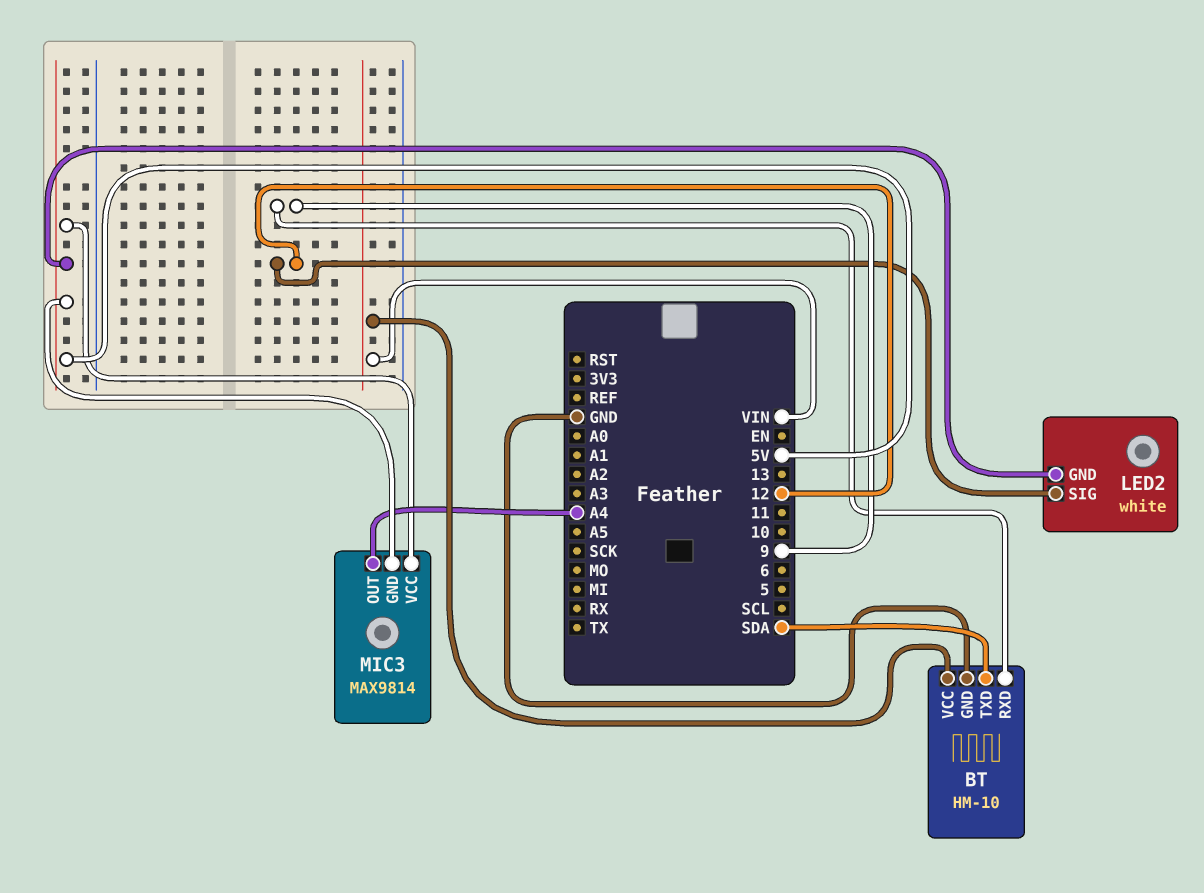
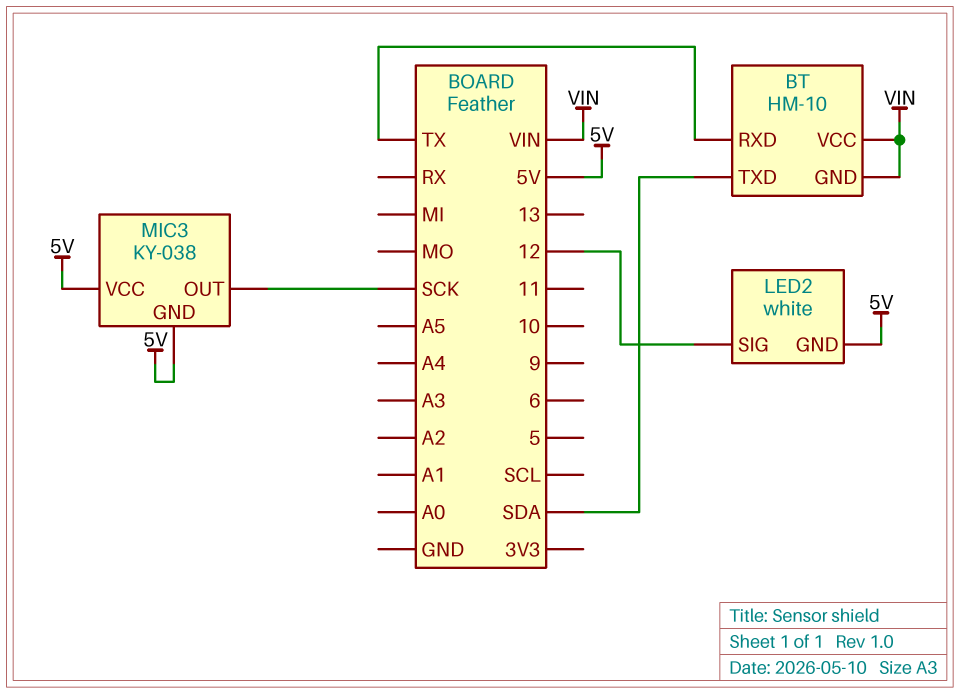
BT pin GND: GND -> VIN
BT pin RXD: 9 -> TX
MIC3: MAX9814 -> KY-038
MIC3 pin OUT: A4 -> SCK

